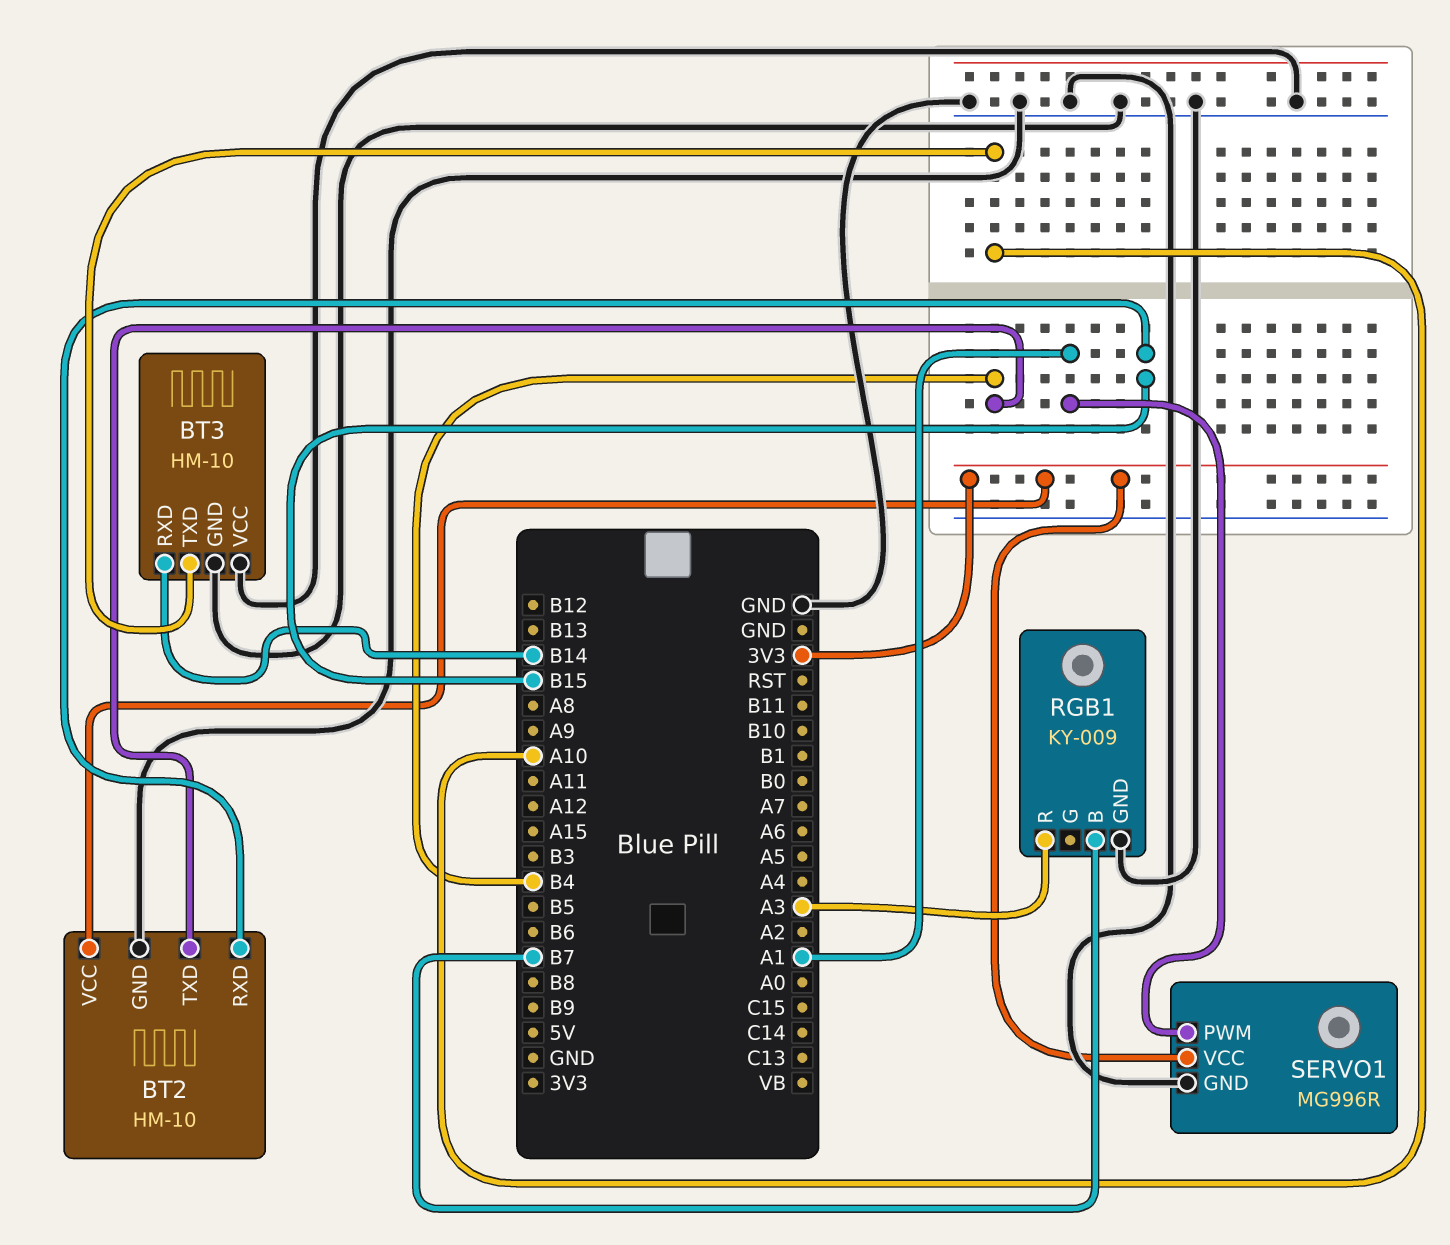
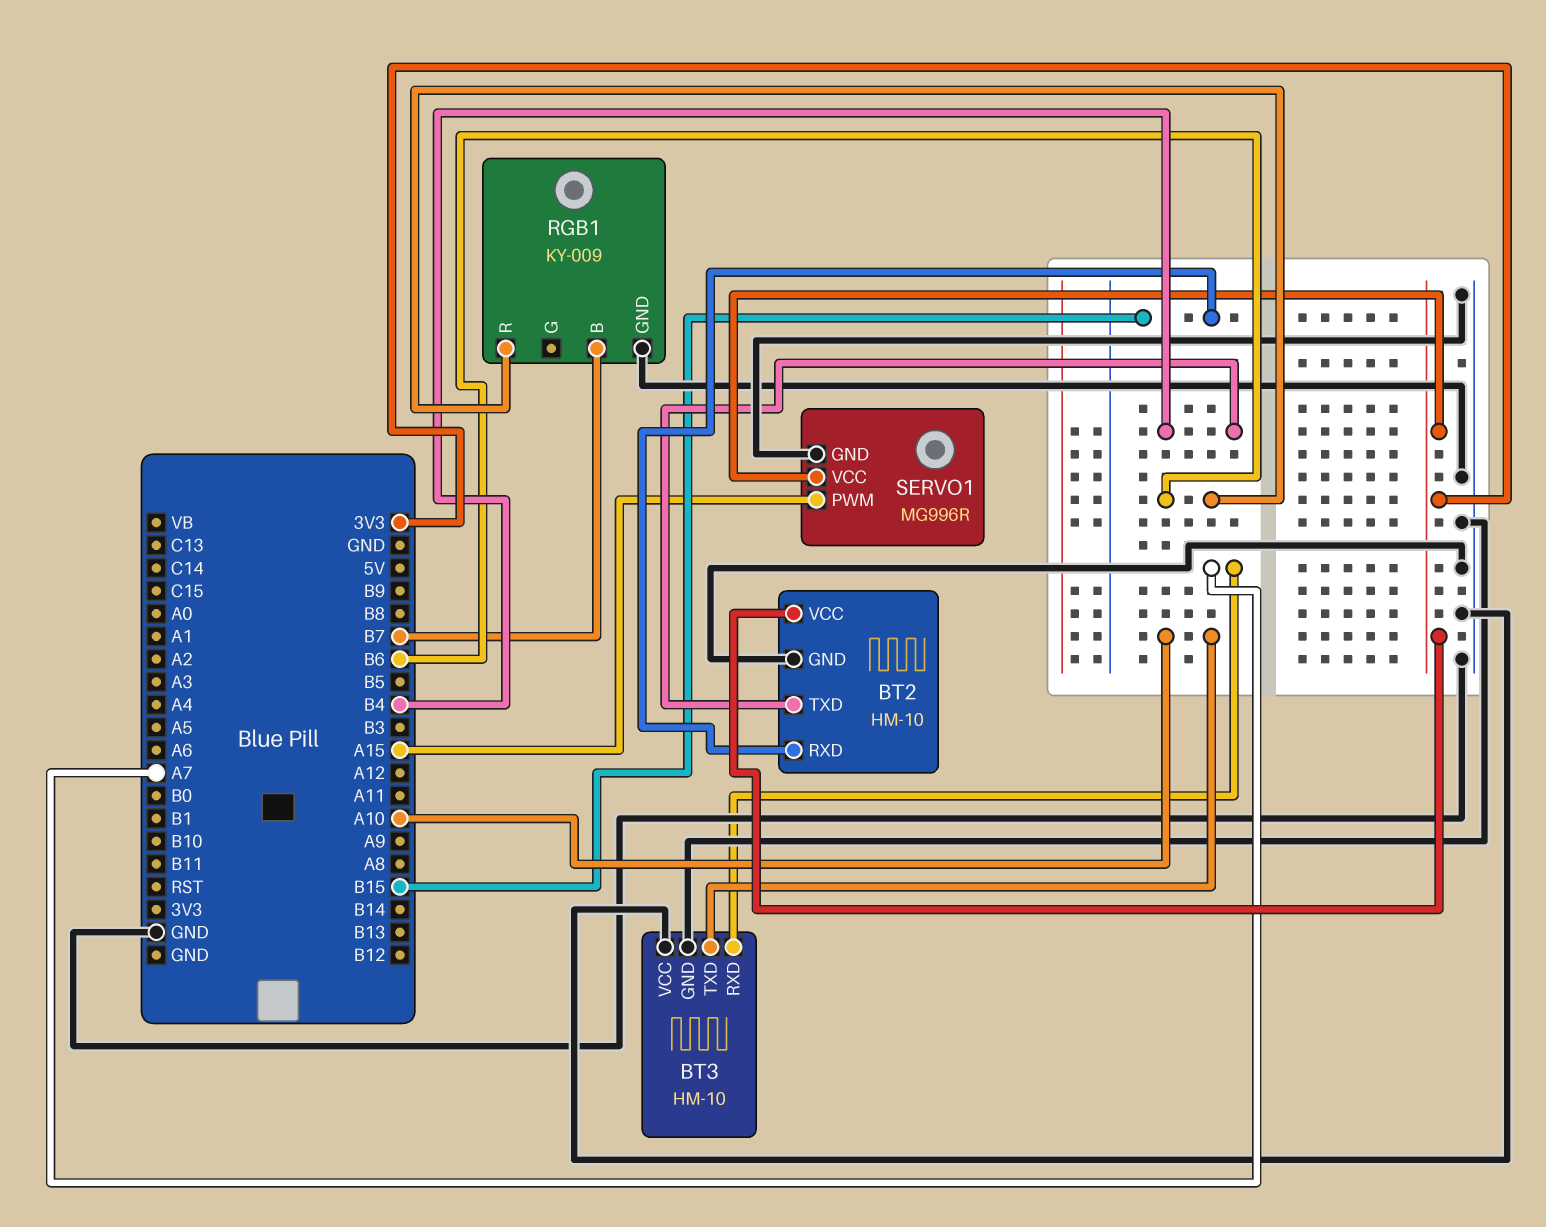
BT3 pin RXD: B14 -> A7
RGB1 pin R: A3 -> B6
SERVO1 pin PWM: A1 -> A15

